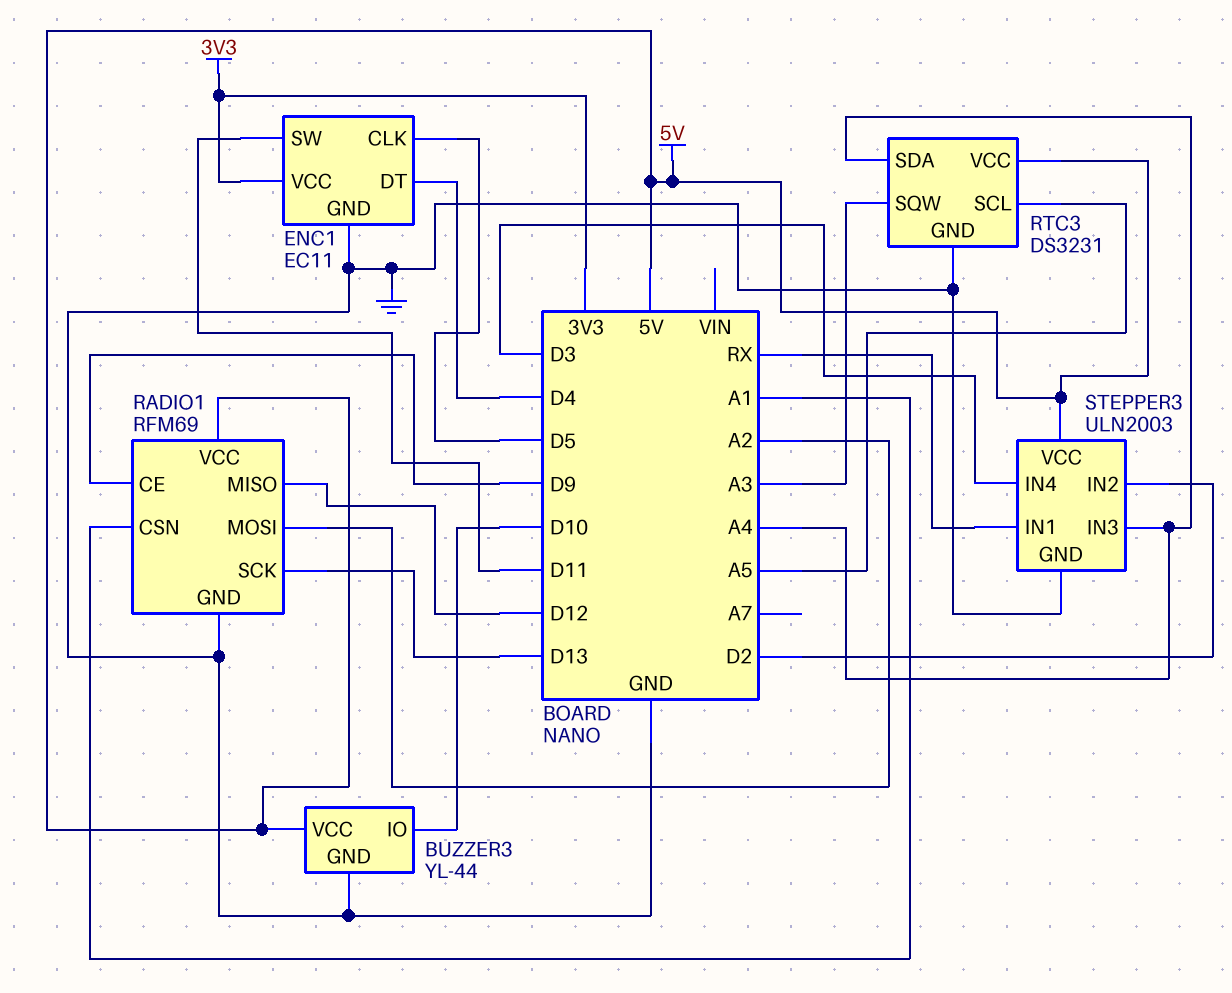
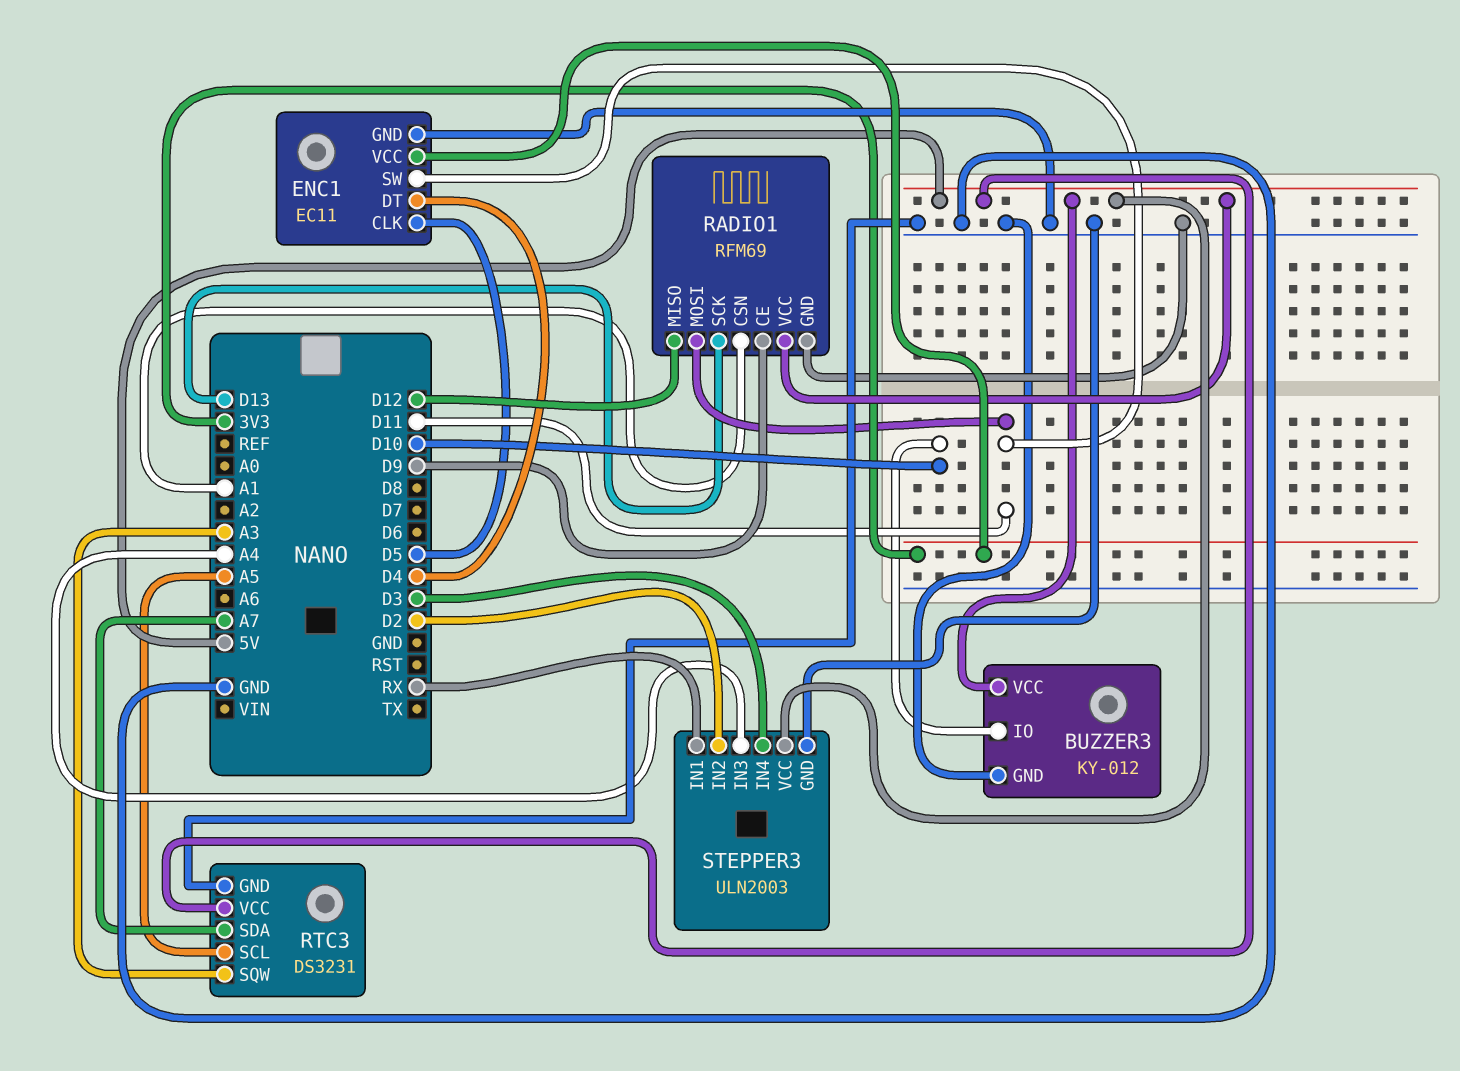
BUZZER3: YL-44 -> KY-012
RADIO1 pin MOSI: A2 -> D11
RTC3 pin SDA: A4 -> A7

